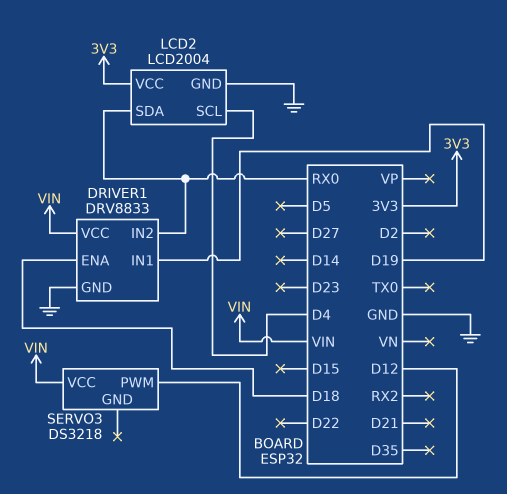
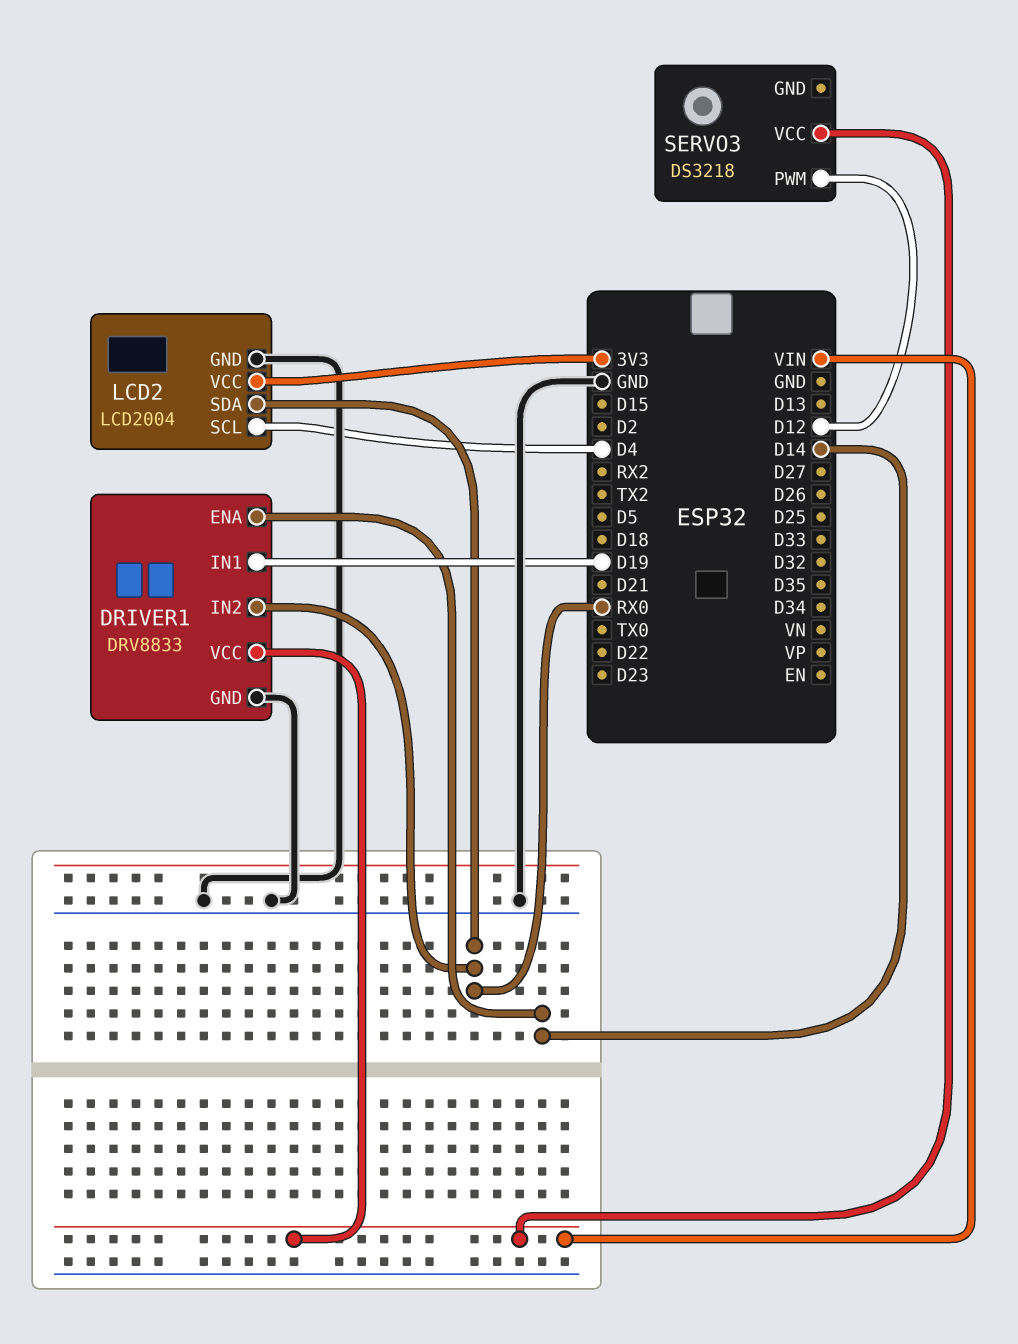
DRIVER1 pin ENA: D18 -> D14

